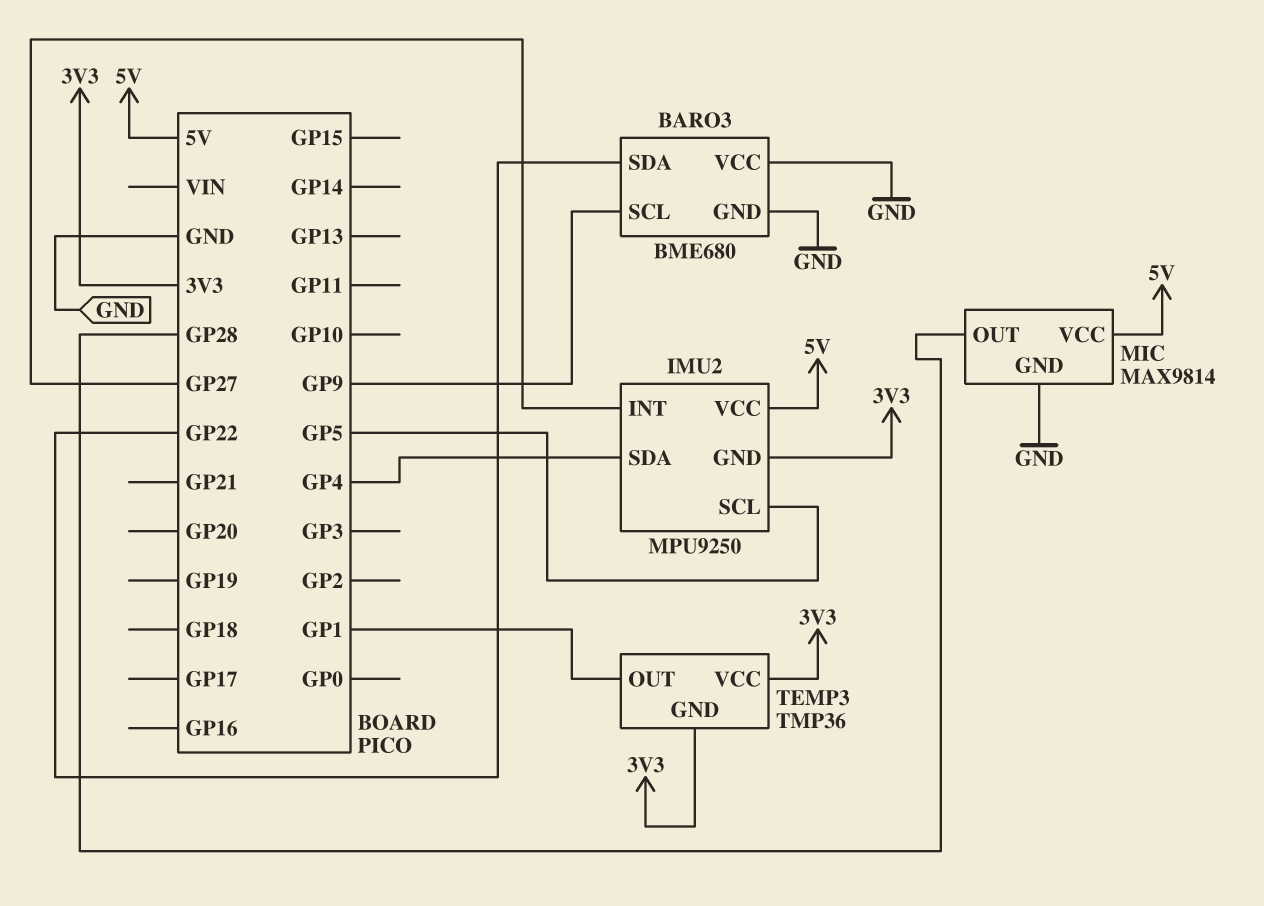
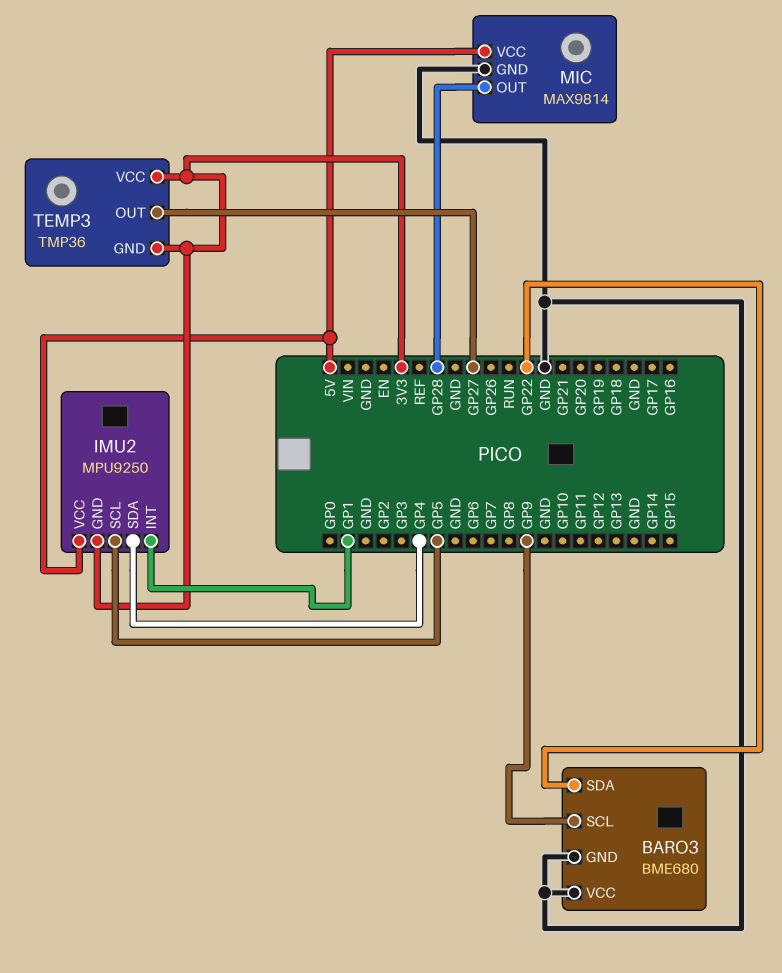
IMU2 pin INT: GP27 -> GP1
TEMP3 pin OUT: GP1 -> GP27

